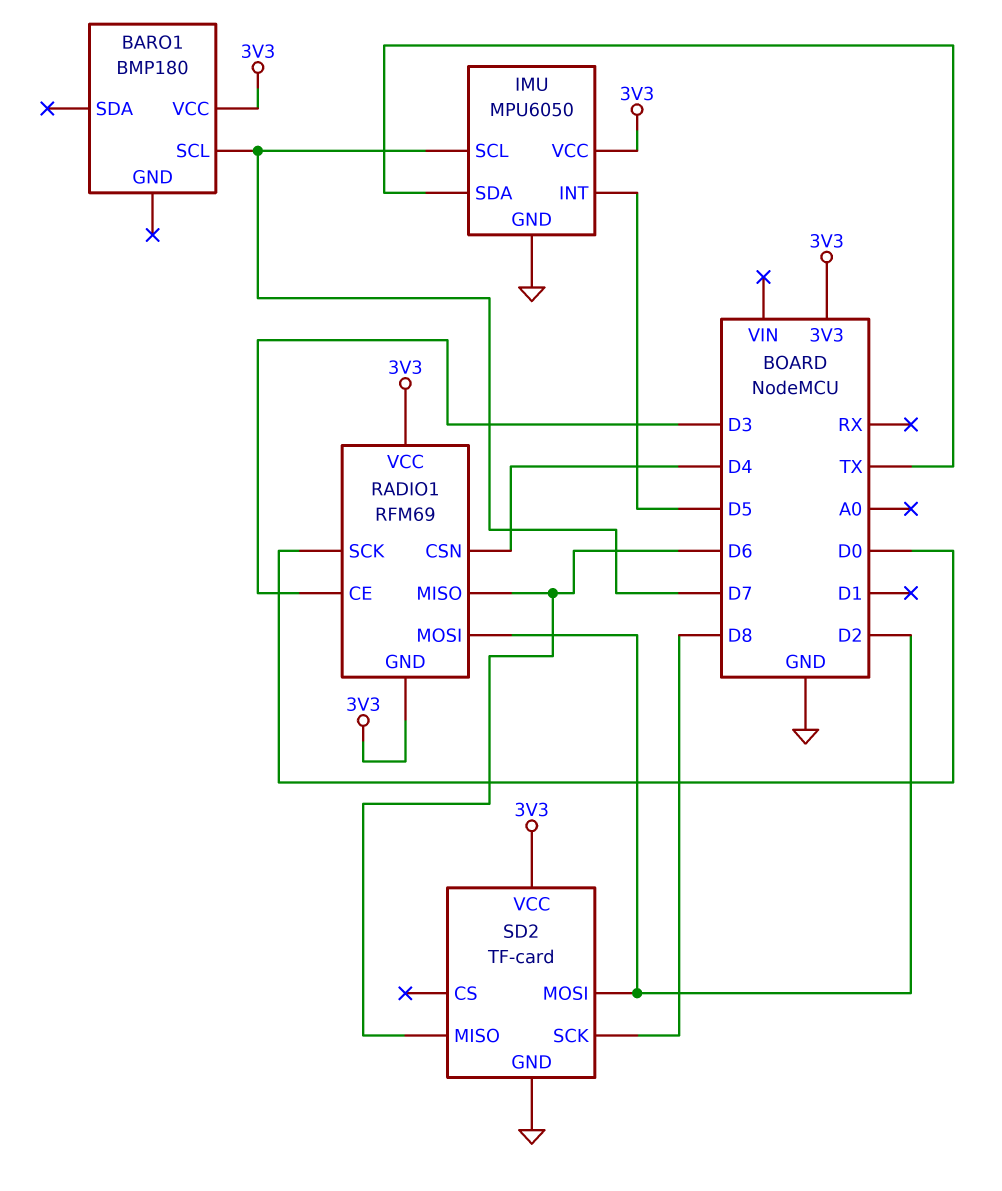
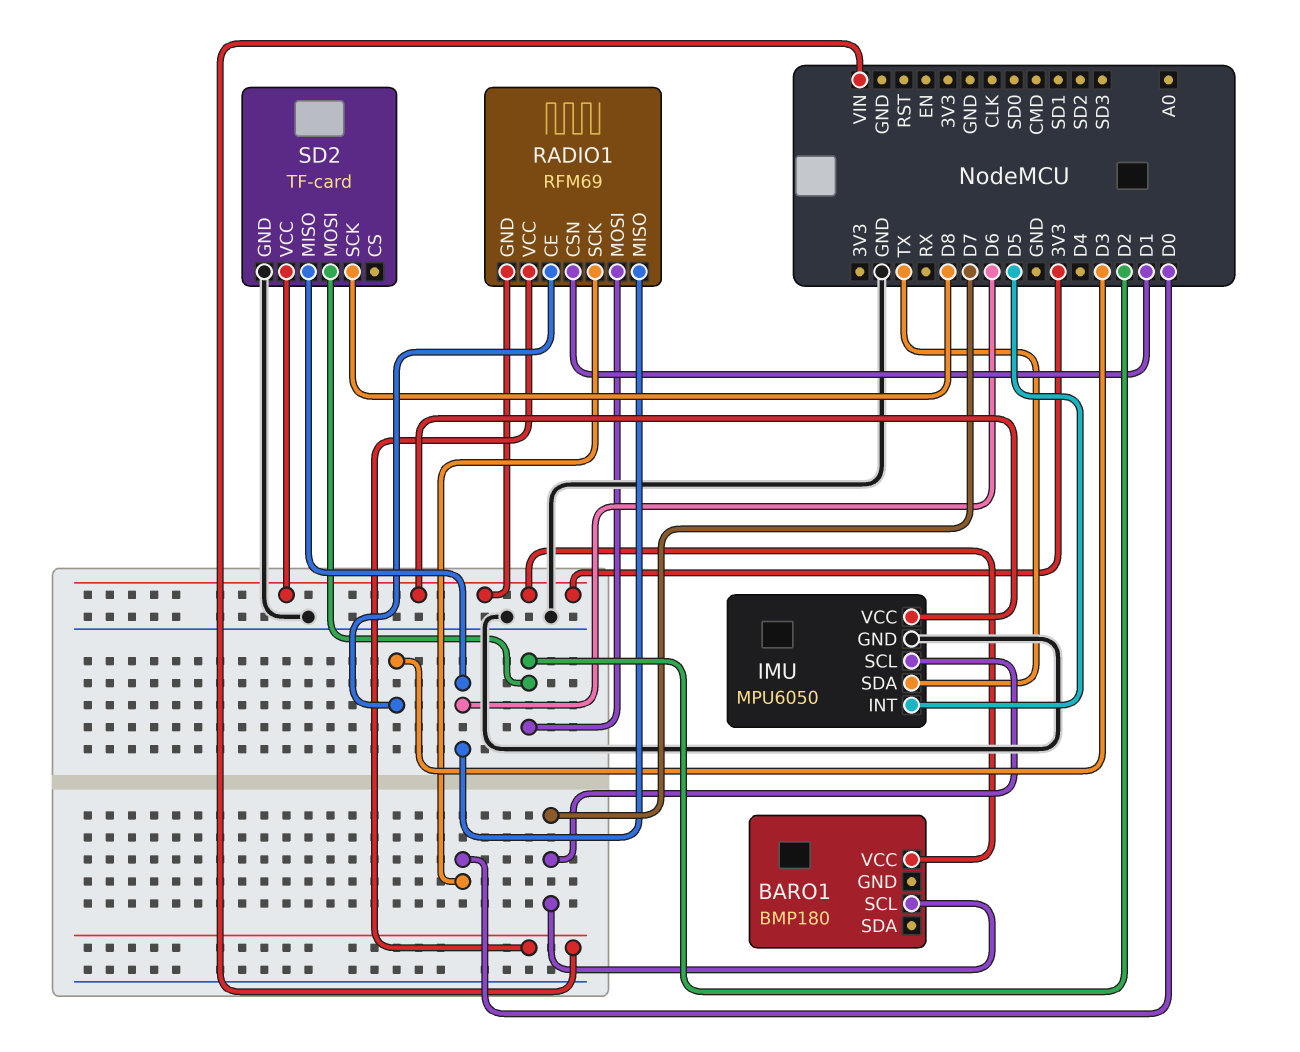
RADIO1 pin CSN: D4 -> D1
RADIO1 pin VCC: 3V3 -> VIN

